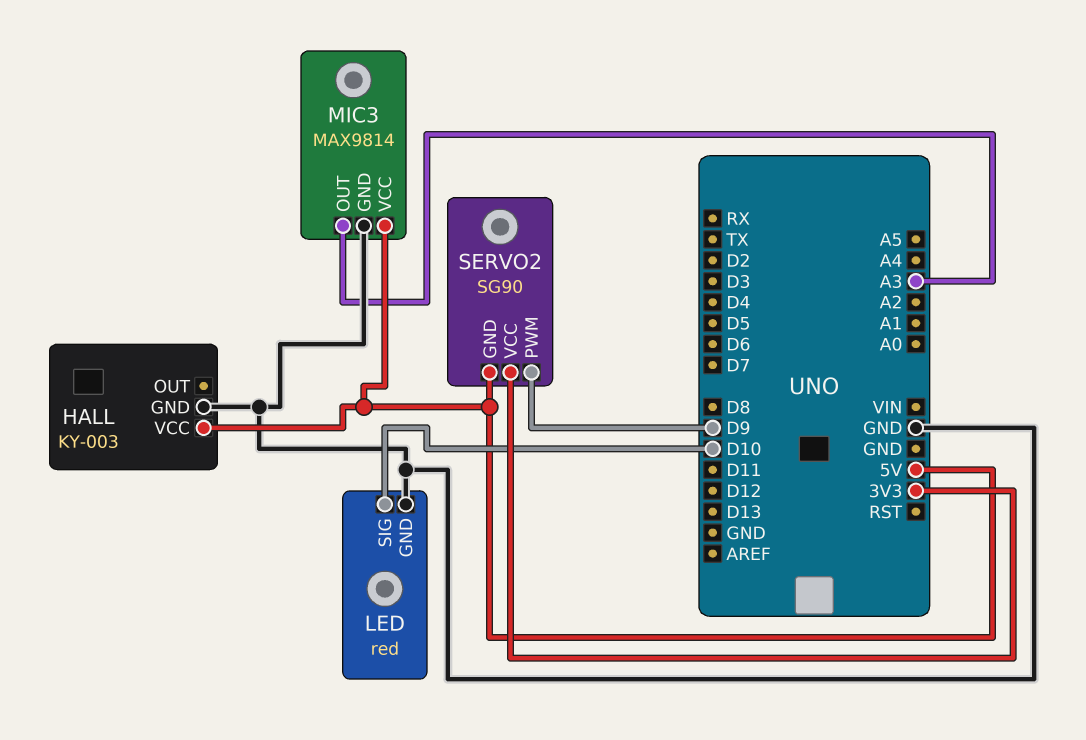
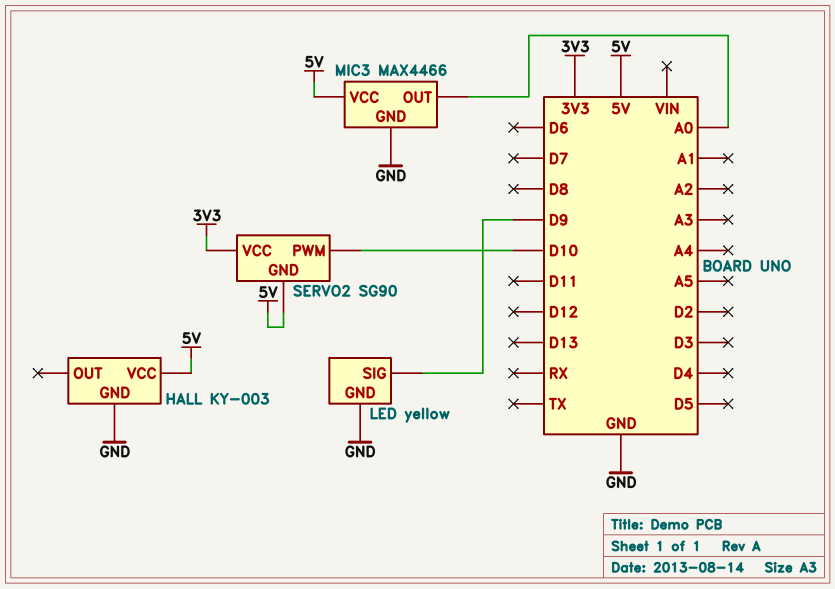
LED: red -> yellow
LED pin SIG: D10 -> D9
MIC3: MAX9814 -> MAX4466
MIC3 pin OUT: A3 -> A0
SERVO2 pin PWM: D9 -> D10

